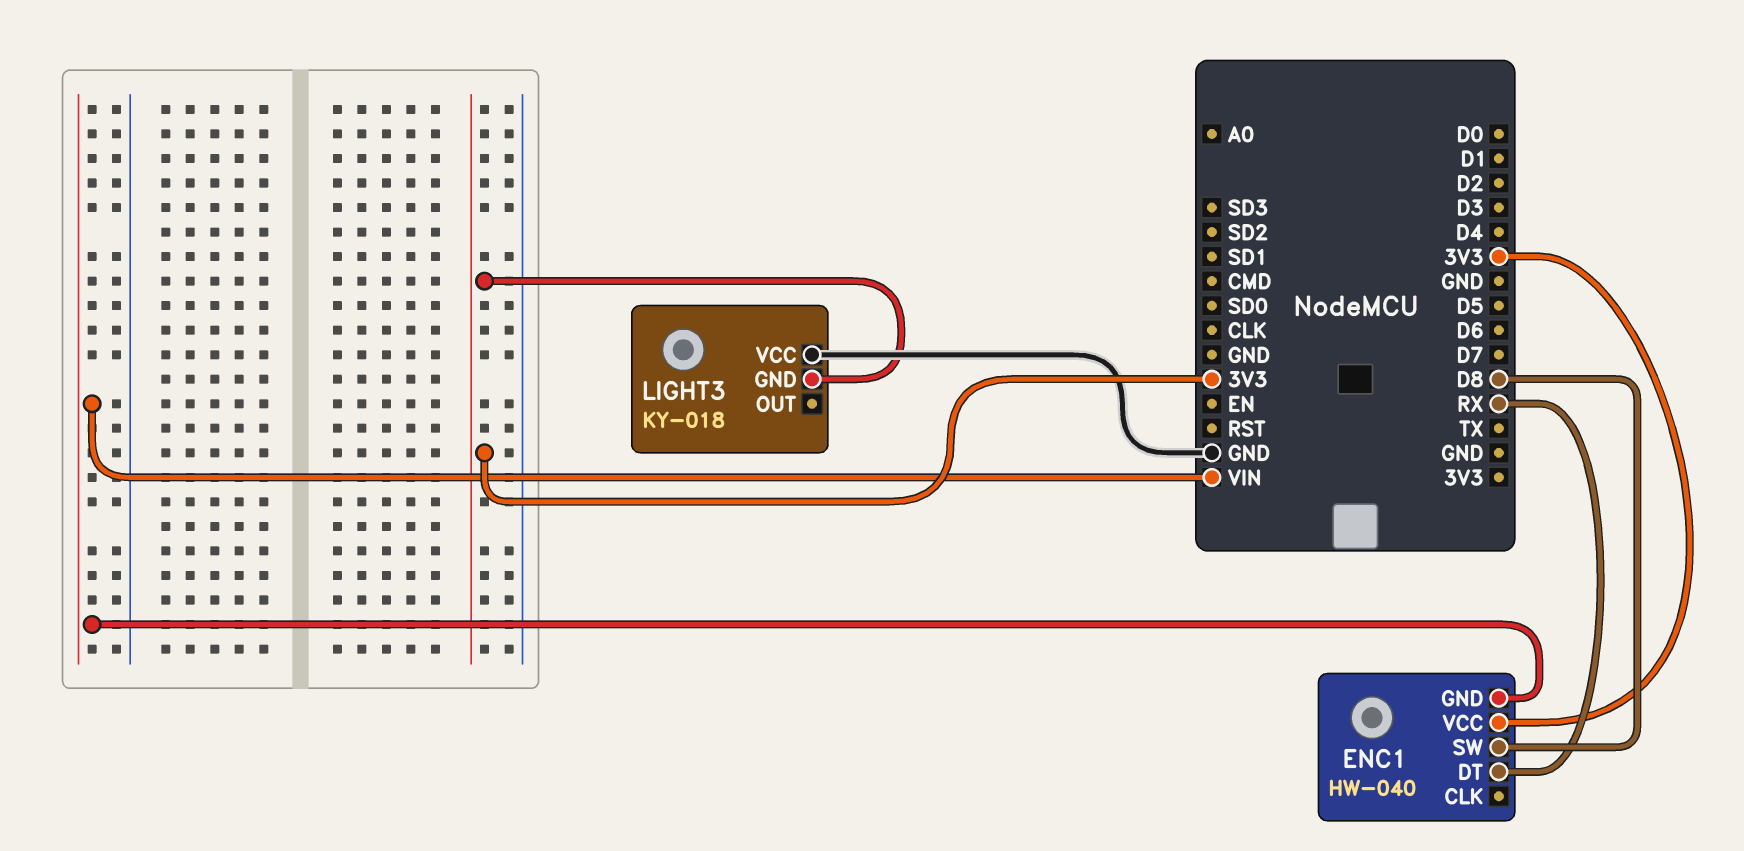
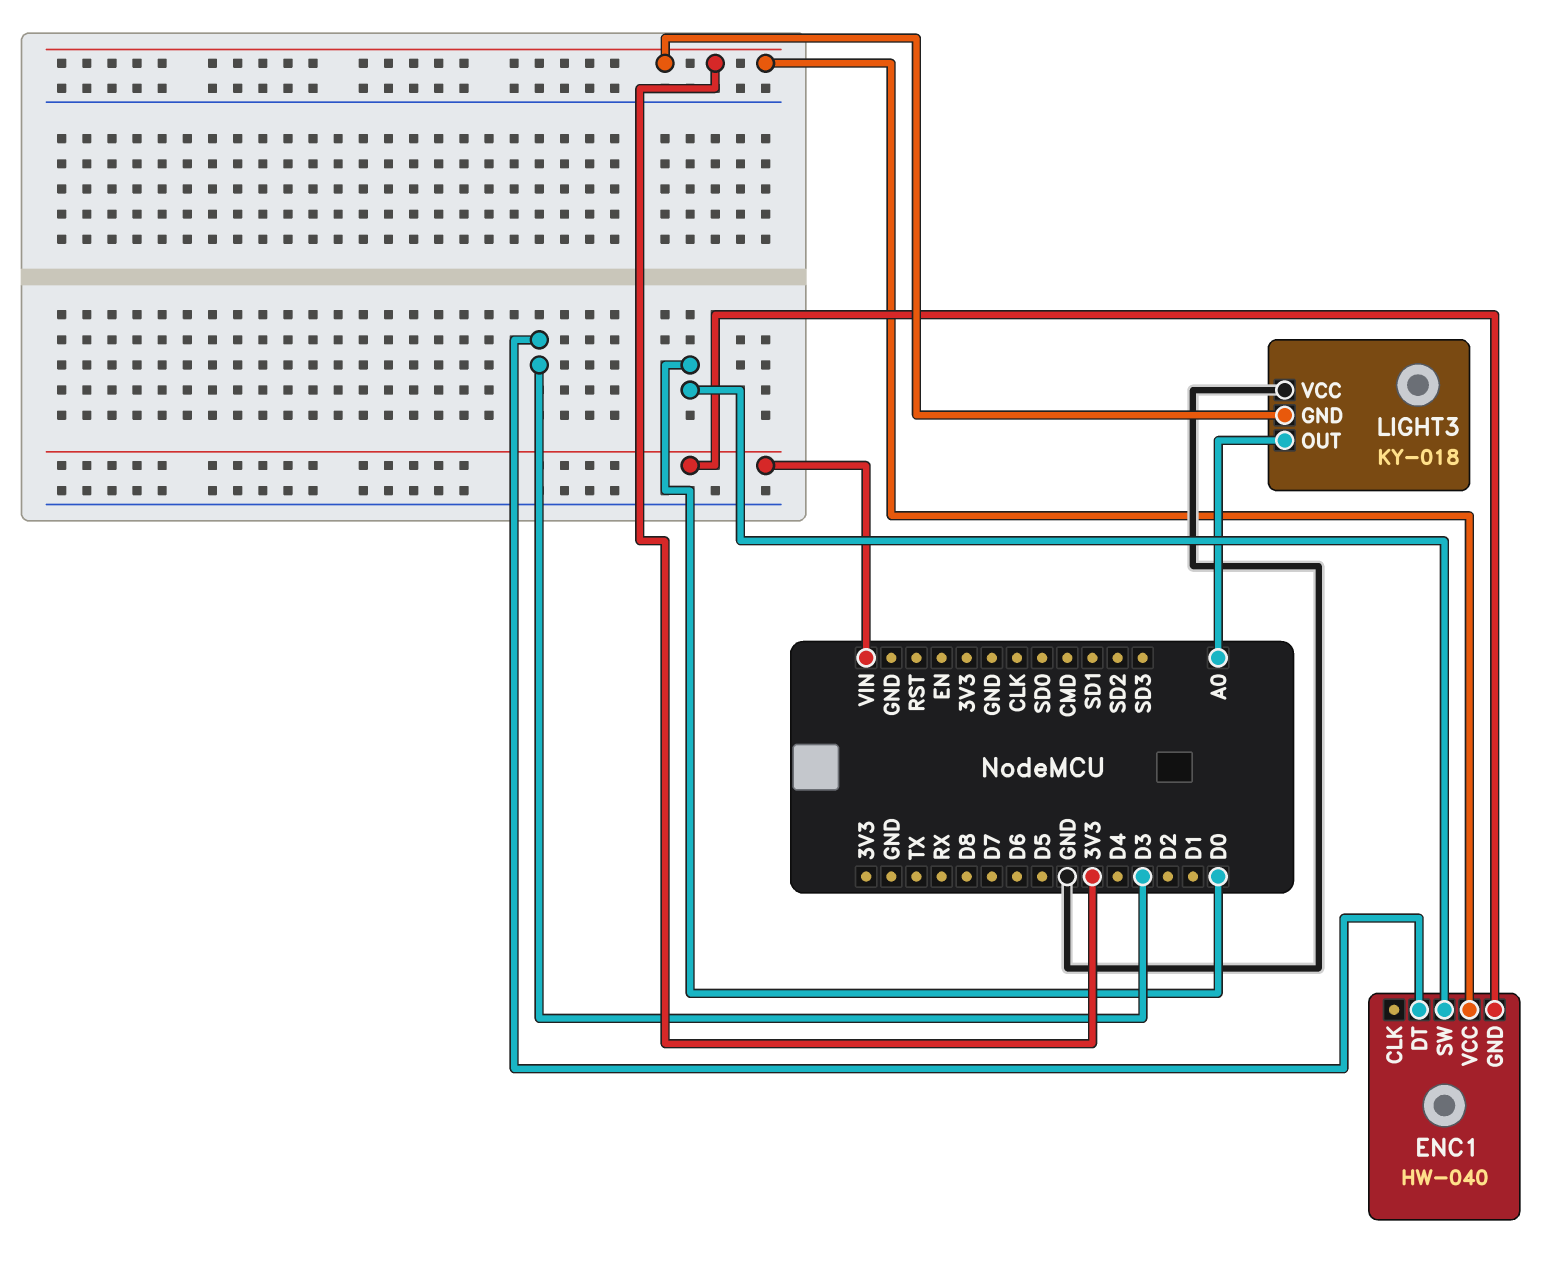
ENC1 pin DT: RX -> D3
ENC1 pin SW: D8 -> D0
LIGHT3 pin OUT: none -> A0

